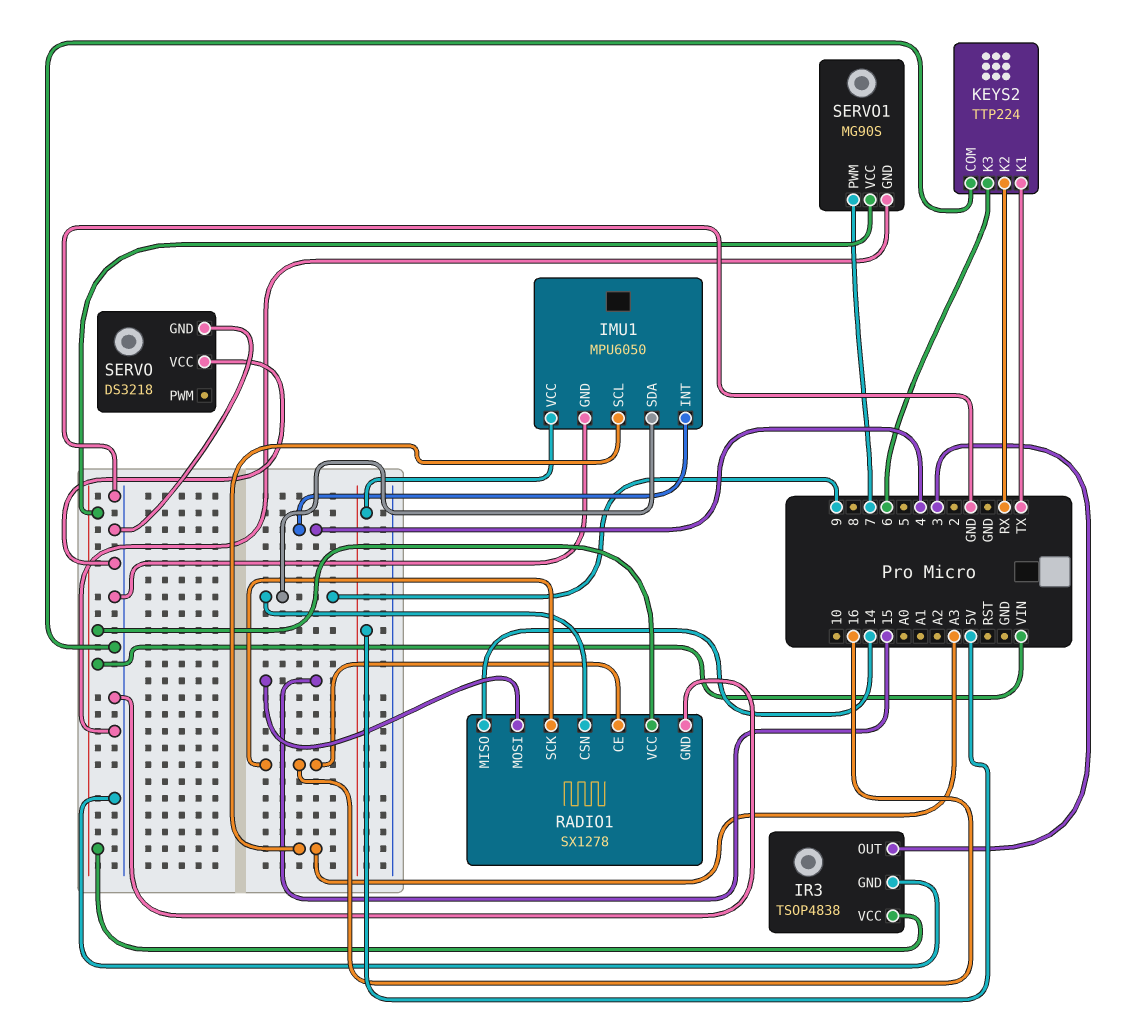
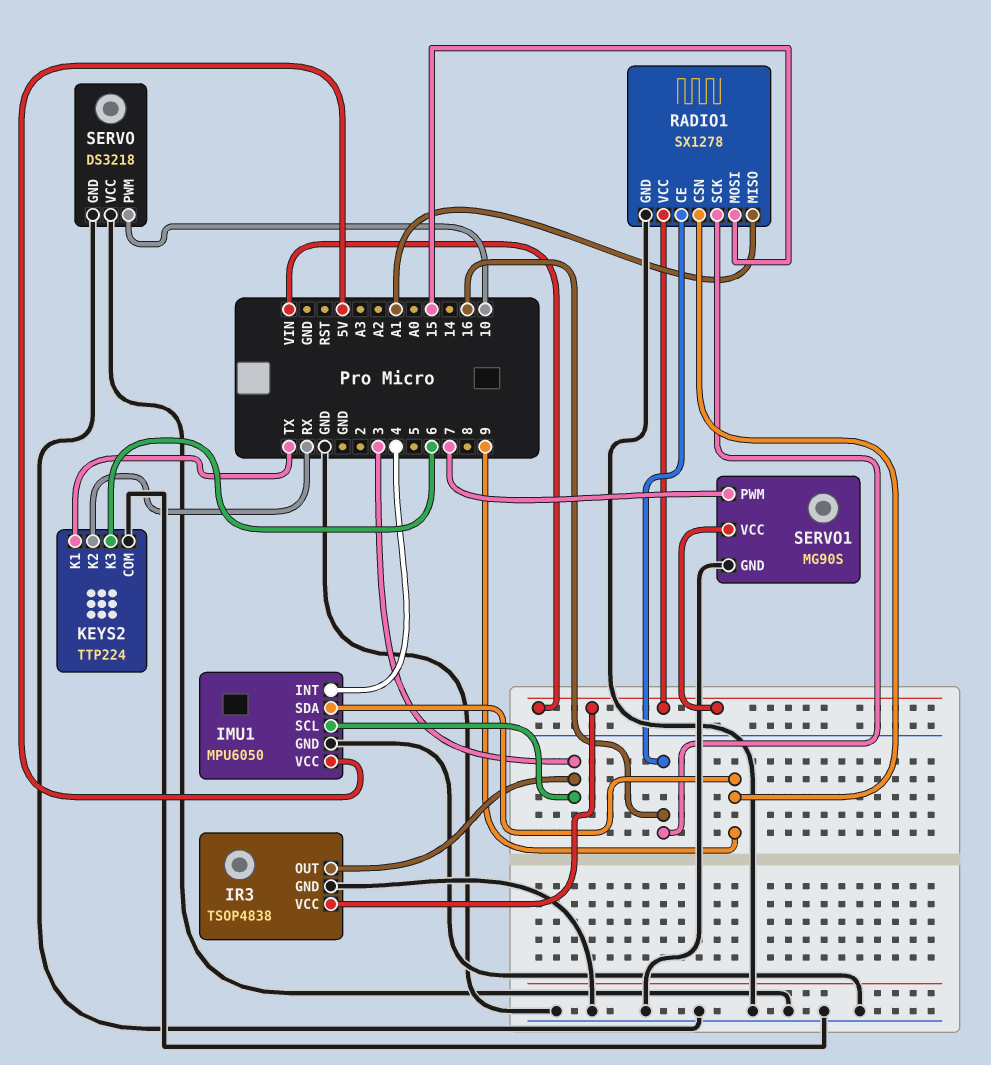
IMU1 pin SCL: A3 -> 3
RADIO1 pin MISO: 14 -> A1
SERVO pin PWM: none -> 10

